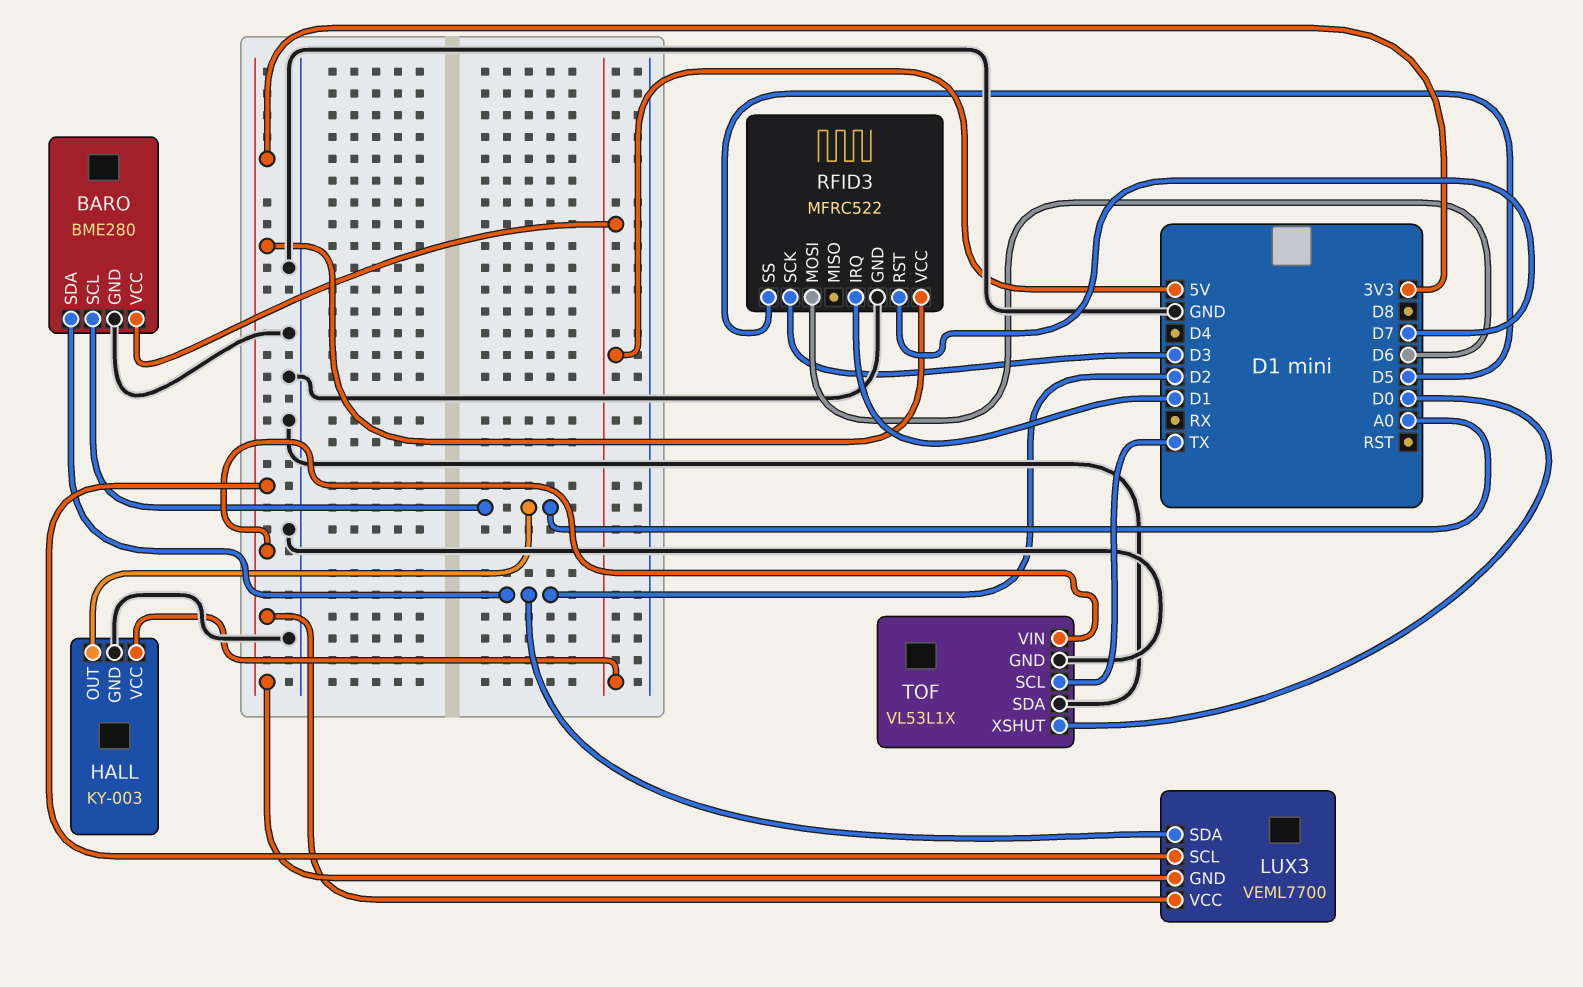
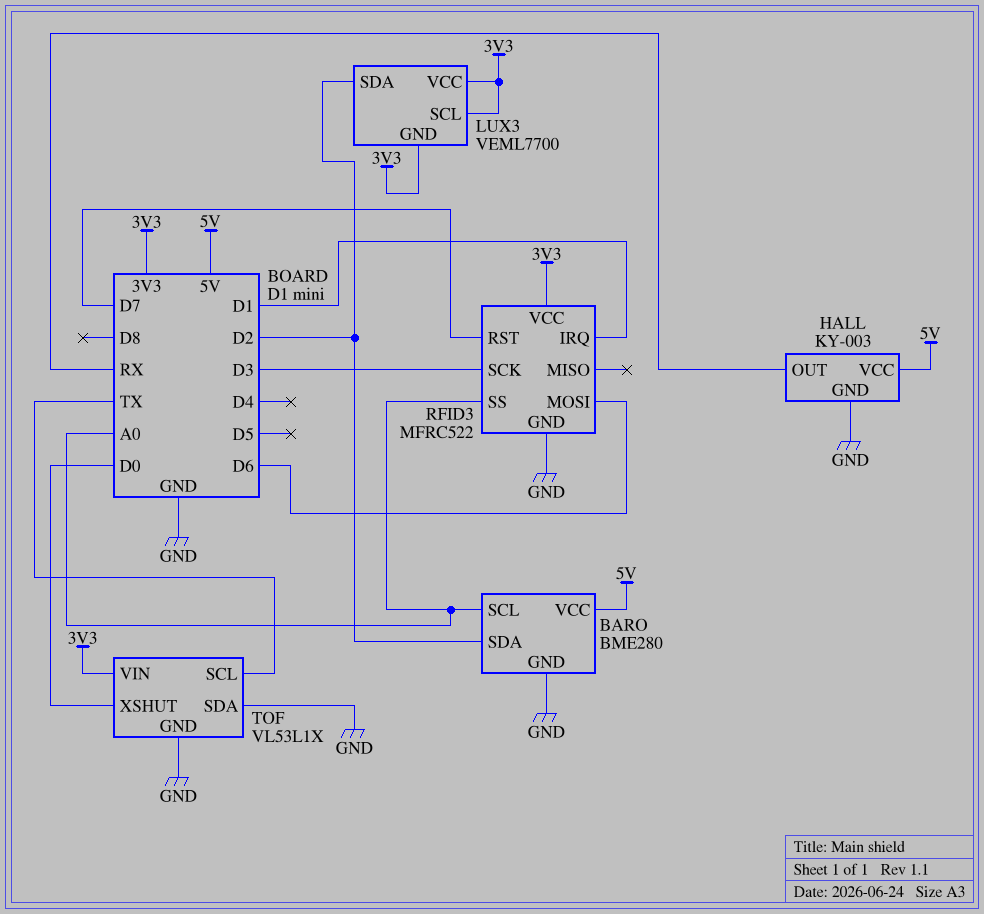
HALL pin OUT: A0 -> RX
RFID3 pin SS: D5 -> A0

